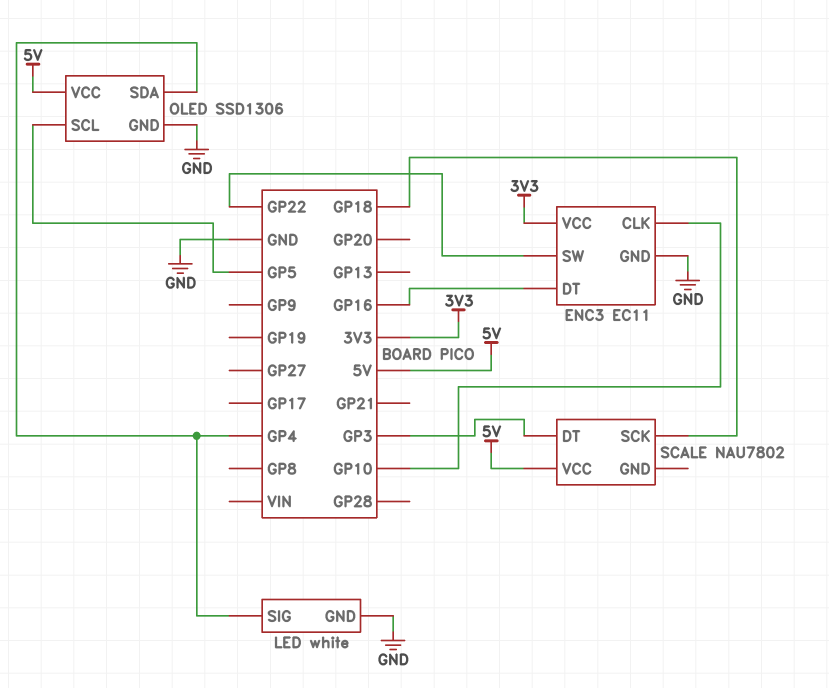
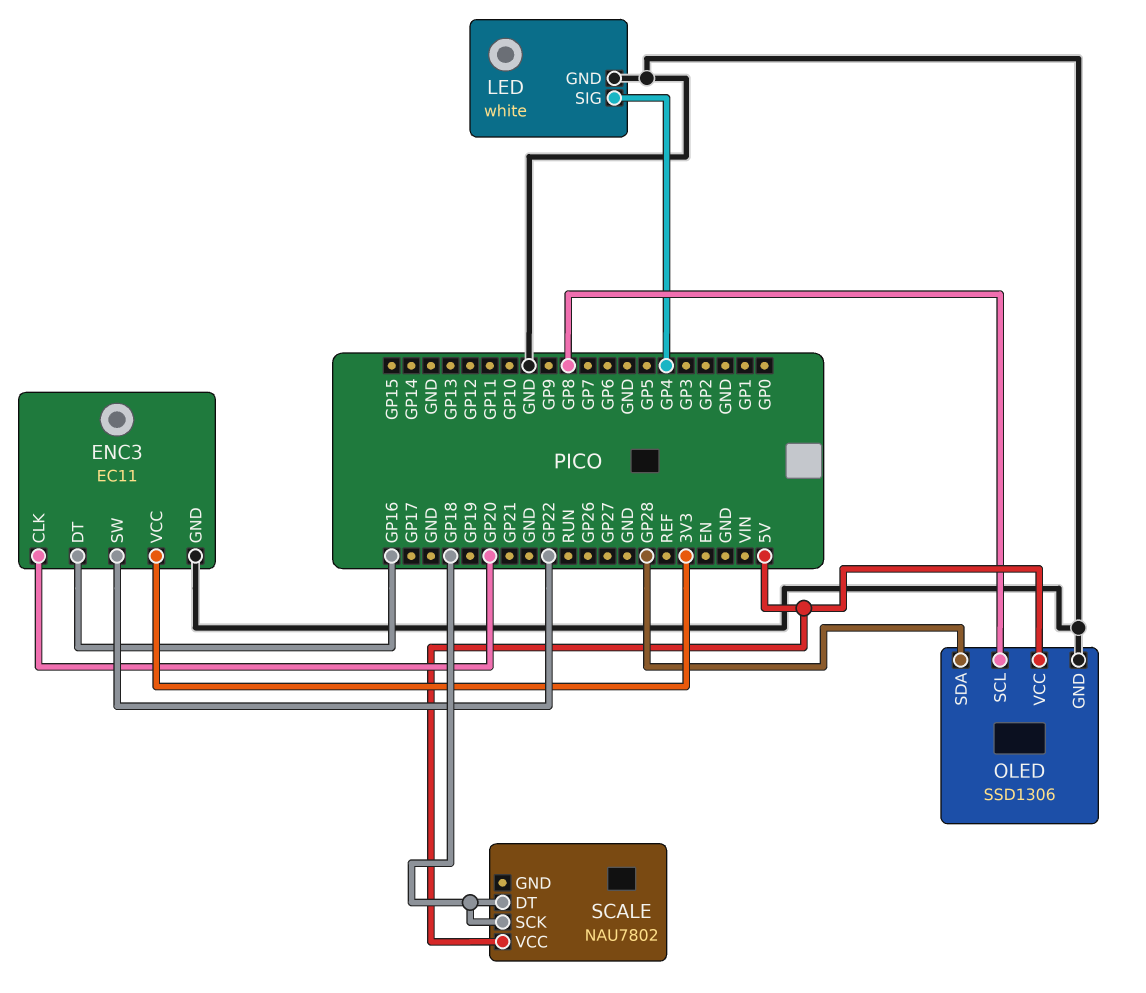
ENC3 pin CLK: GP10 -> GP20
OLED pin SCL: GP5 -> GP8
OLED pin SDA: GP4 -> GP28
SCALE pin DT: GP3 -> GP18

